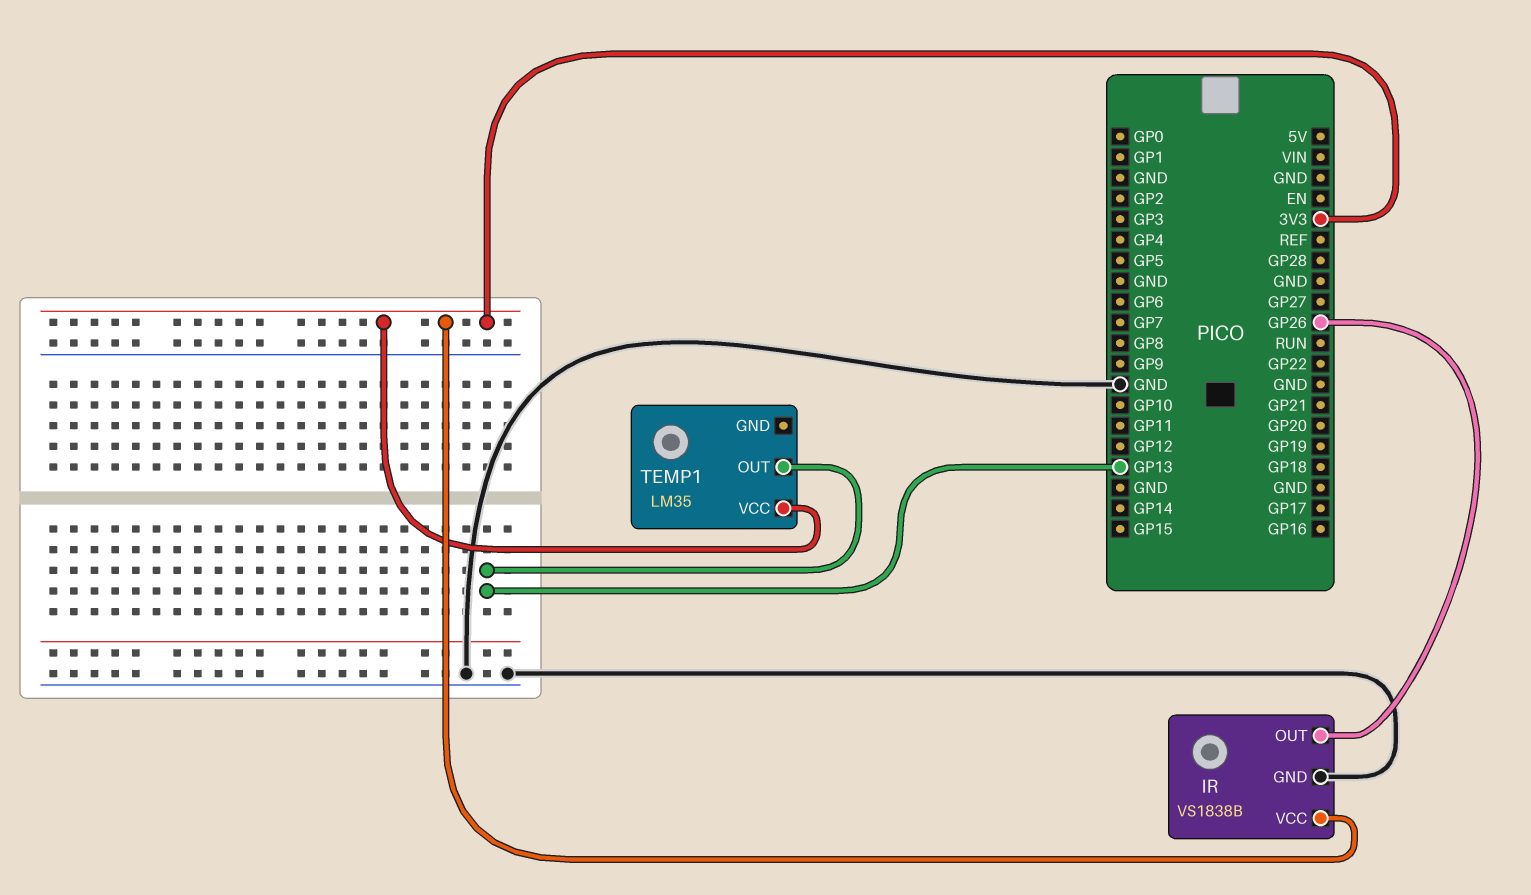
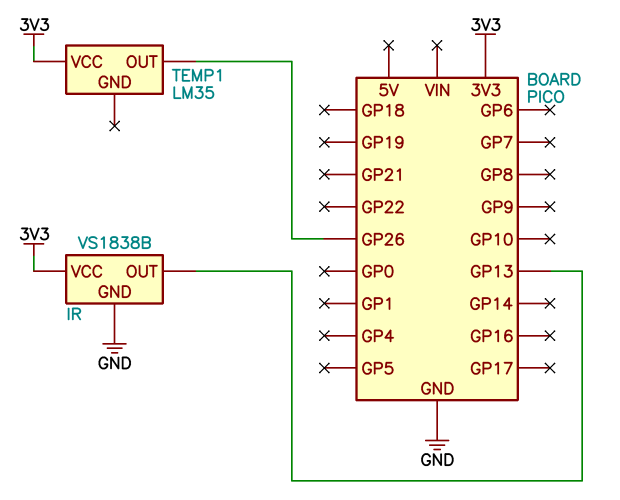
IR pin OUT: GP26 -> GP13
TEMP1 pin OUT: GP13 -> GP26

